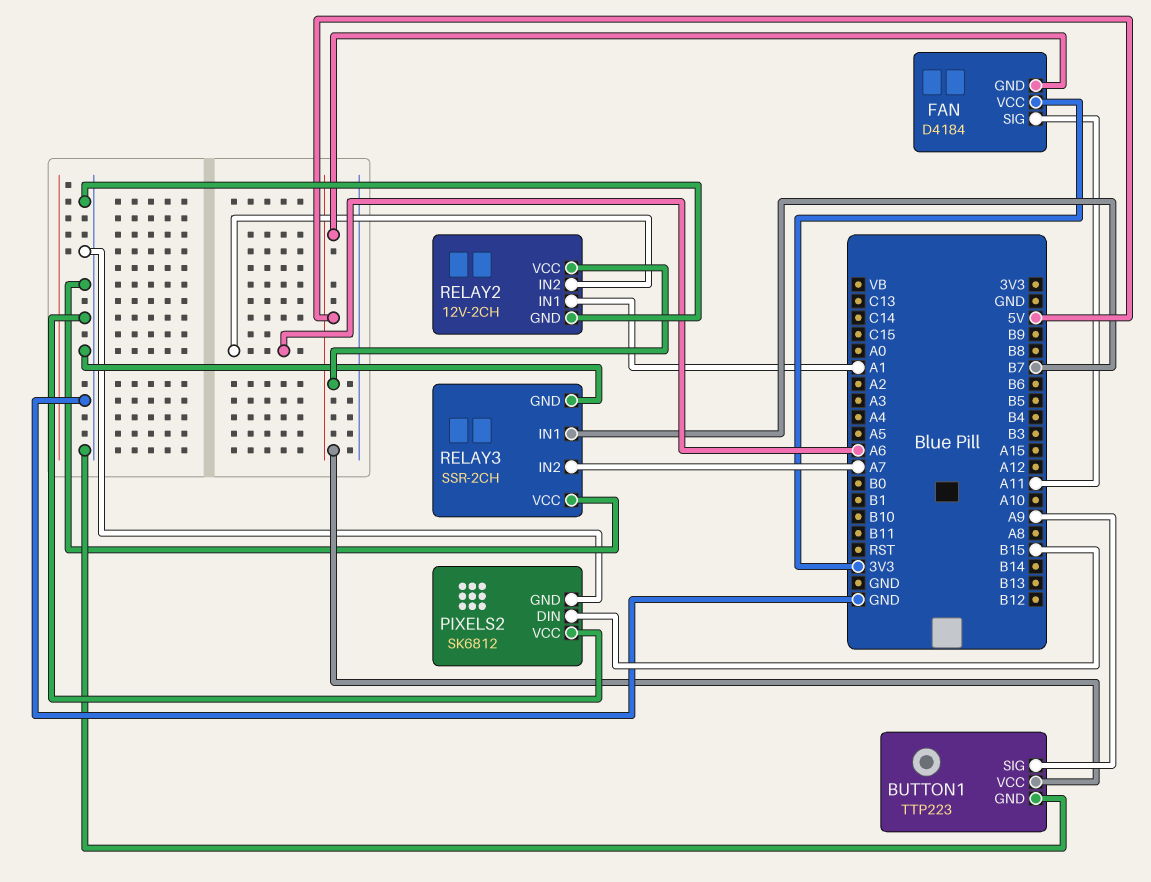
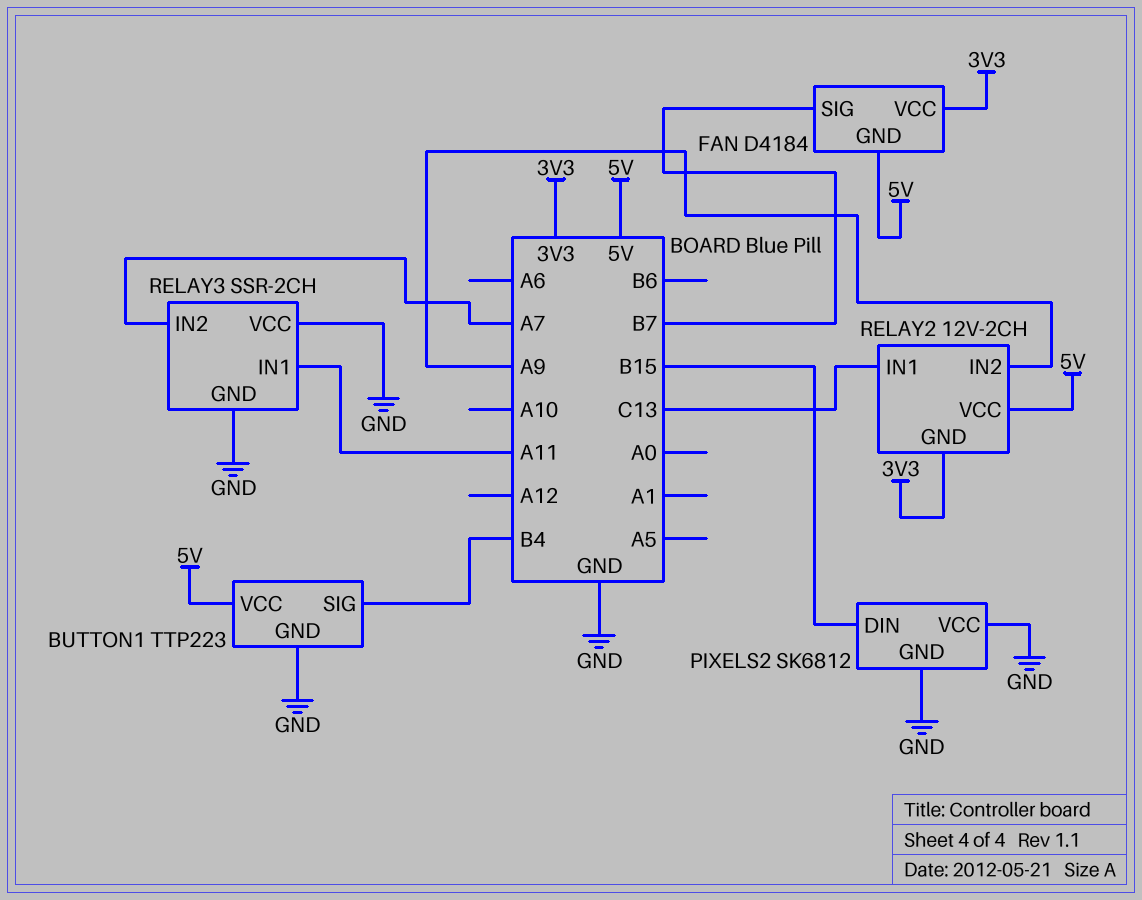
BUTTON1 pin SIG: A9 -> B4
FAN pin SIG: A11 -> B7
RELAY2 pin GND: GND -> 3V3
RELAY2 pin IN1: A1 -> C13
RELAY2 pin IN2: A6 -> A9
RELAY3 pin IN1: B7 -> A11

